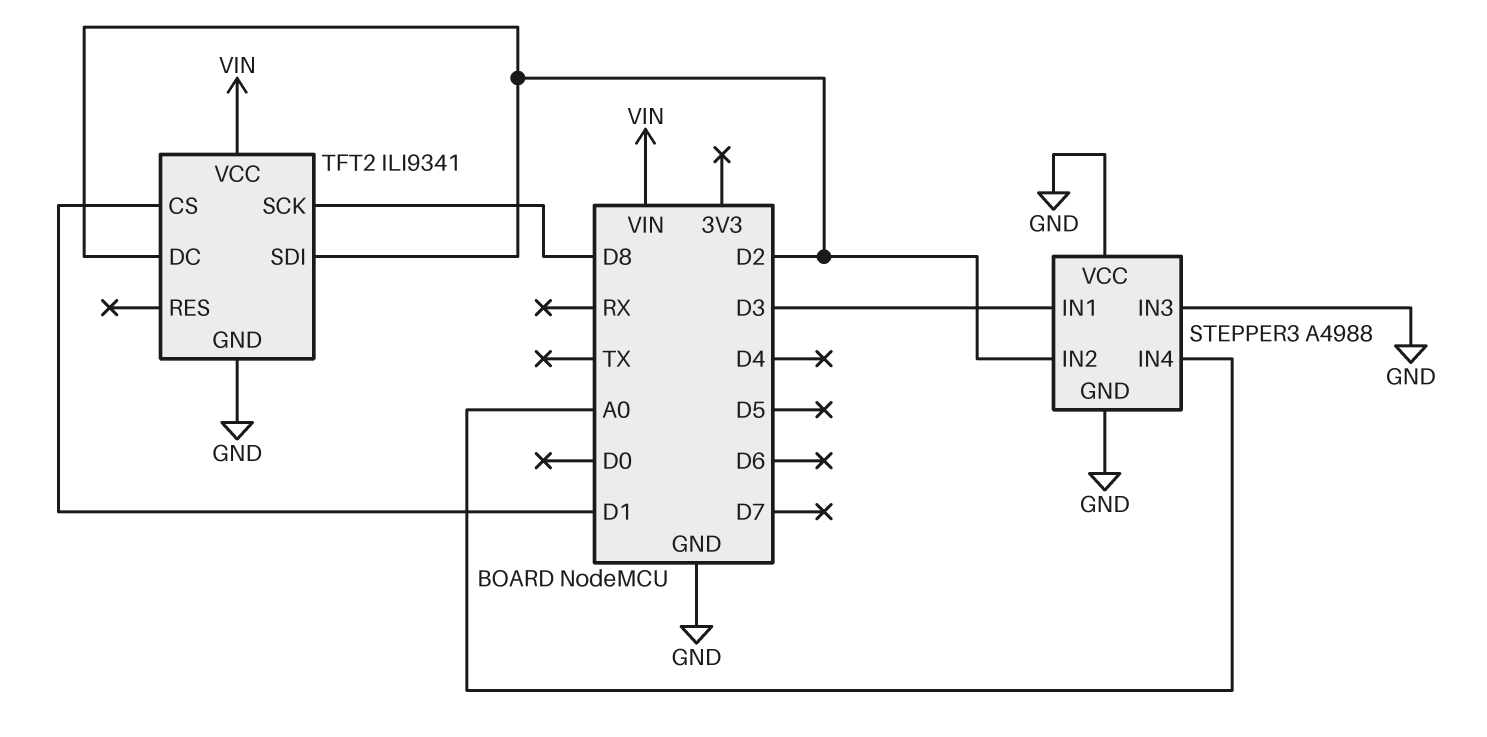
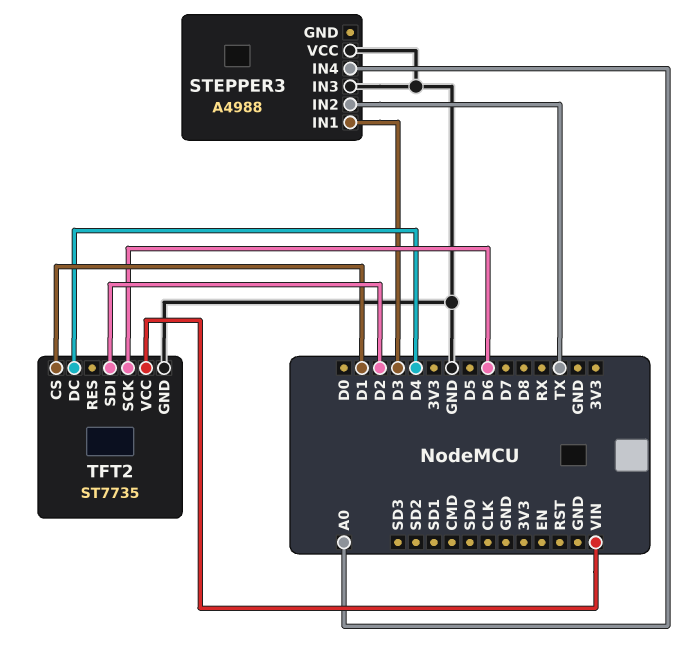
STEPPER3 pin GND: GND -> none
STEPPER3 pin IN2: D2 -> TX
TFT2: ILI9341 -> ST7735
TFT2 pin DC: D2 -> D4
TFT2 pin SCK: D8 -> D6

